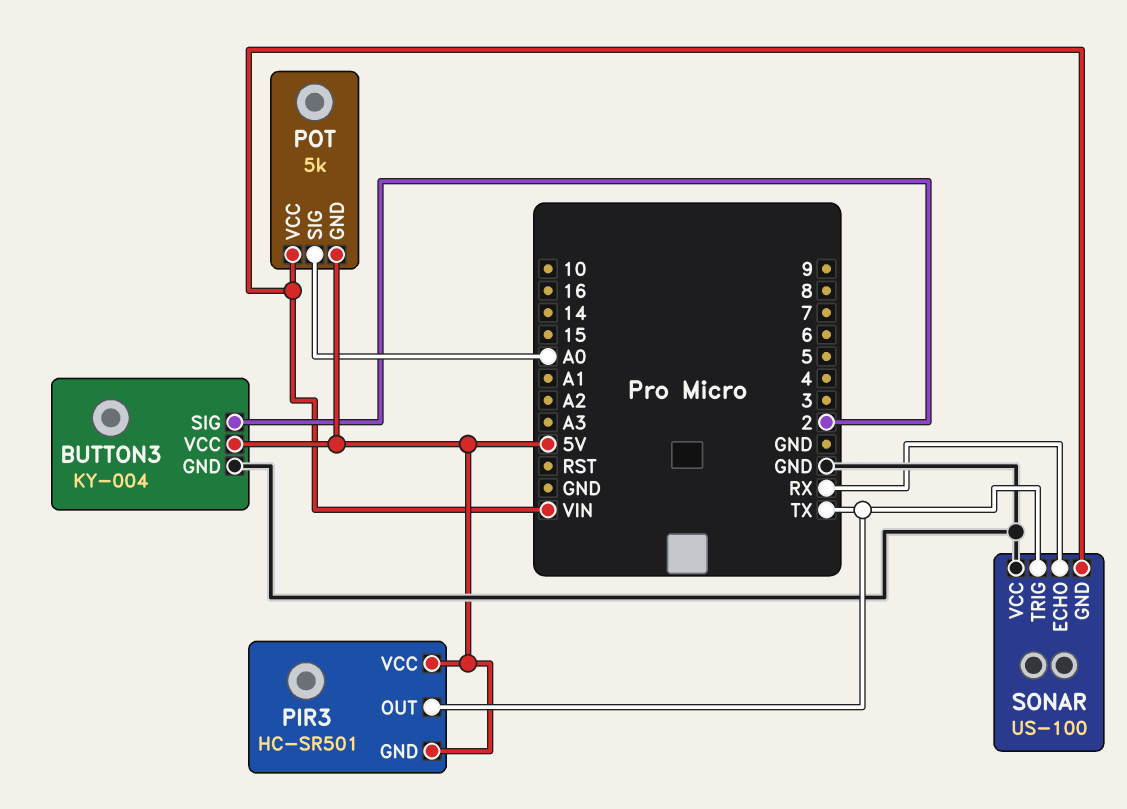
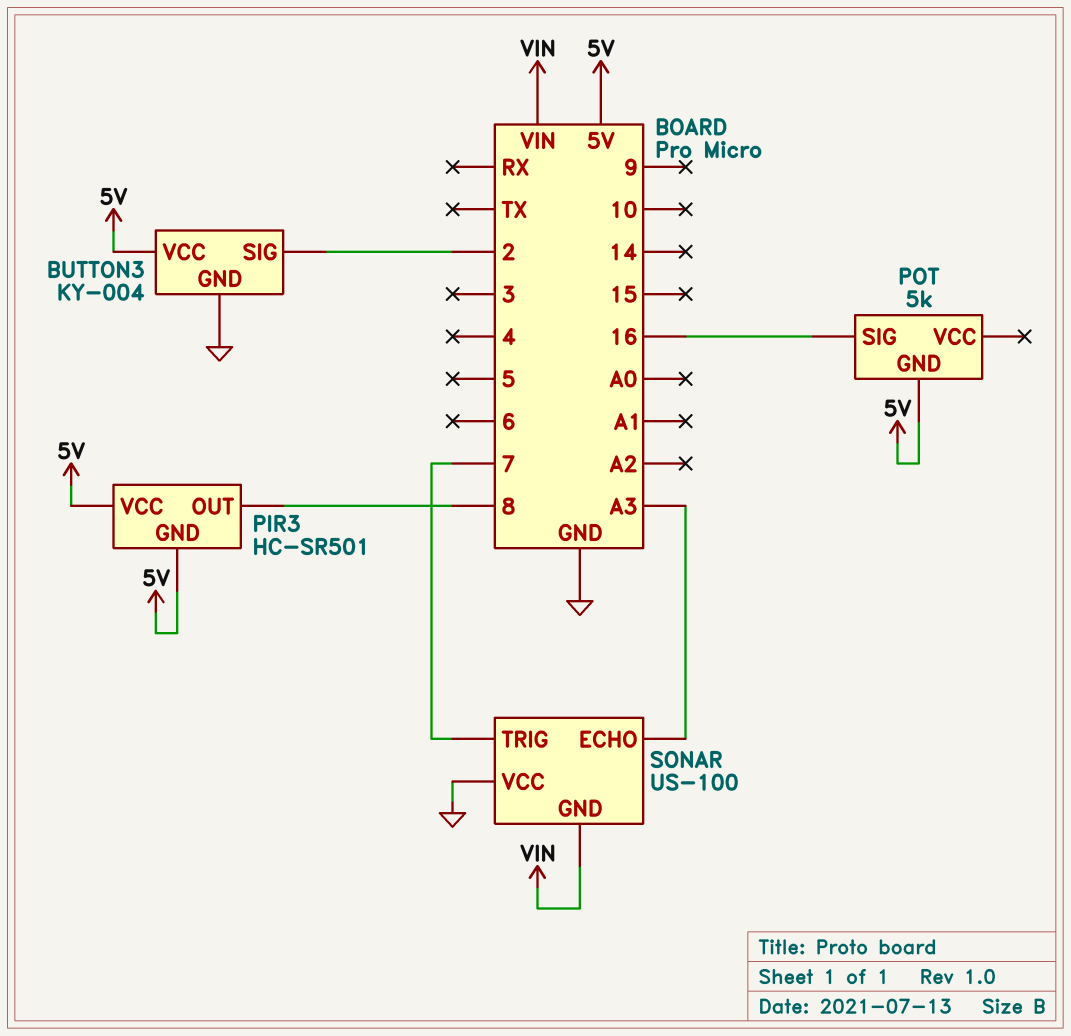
PIR3 pin OUT: TX -> 8
POT pin SIG: A0 -> 16
POT pin VCC: VIN -> none
SONAR pin ECHO: RX -> A3
SONAR pin TRIG: TX -> 7

